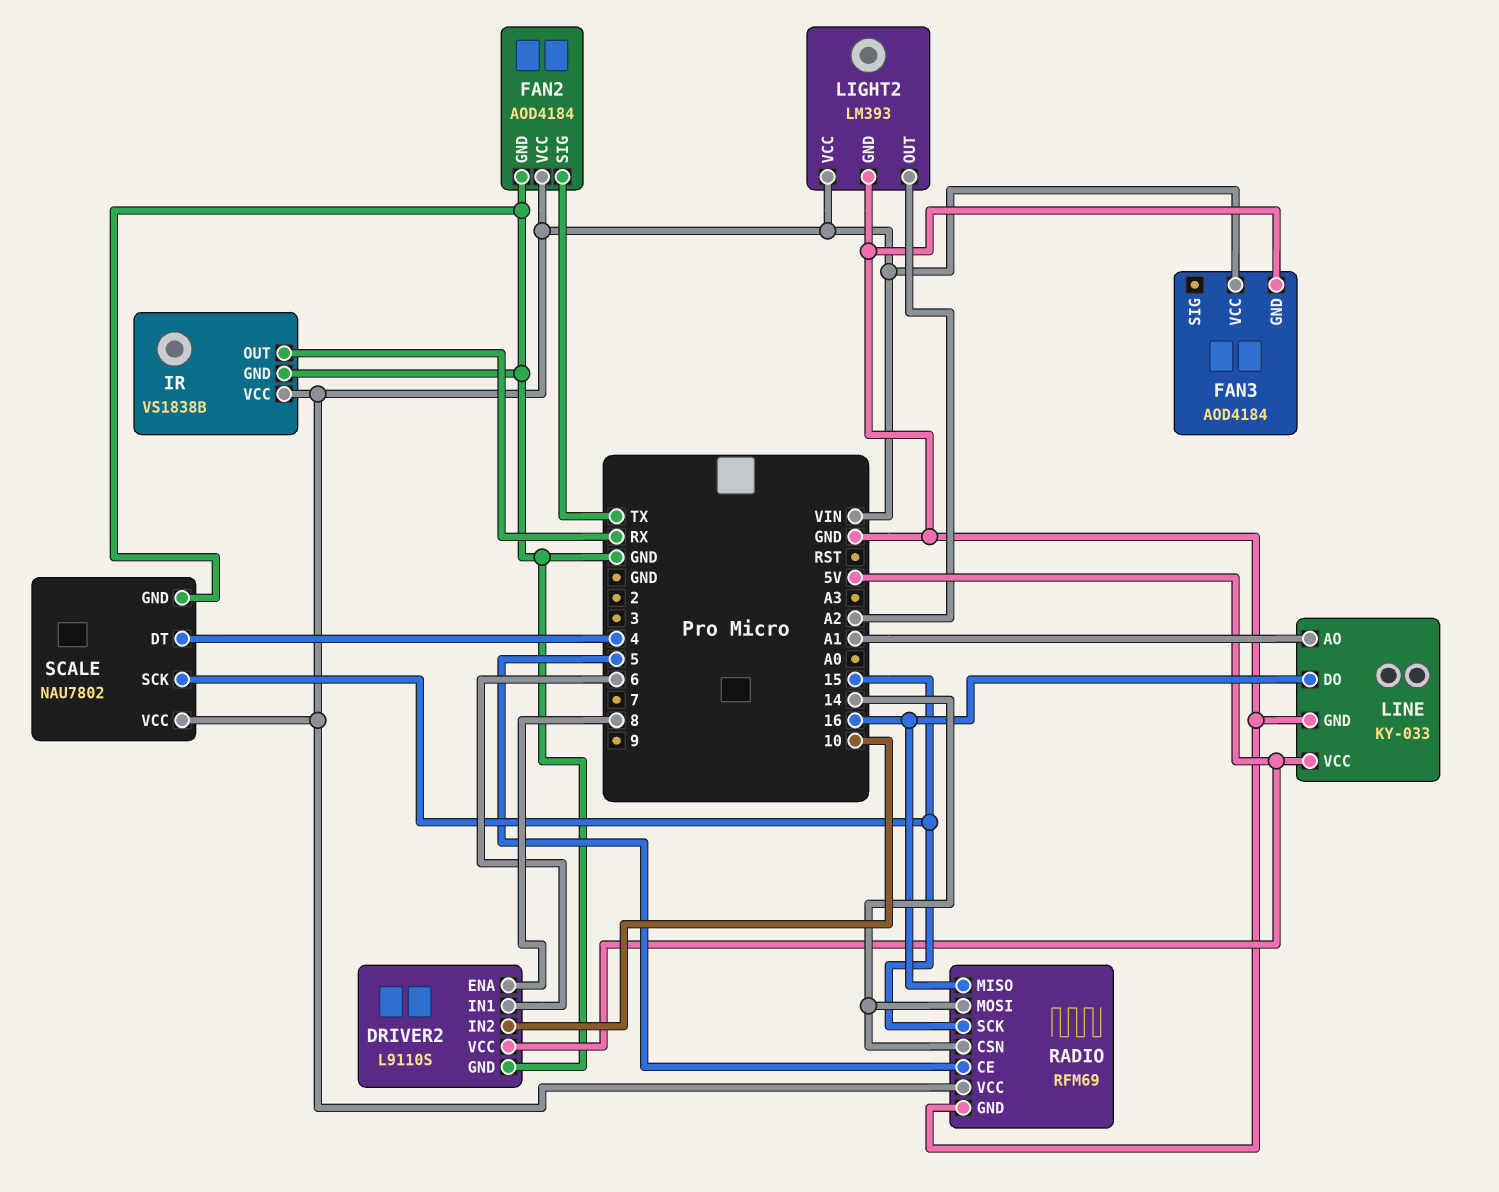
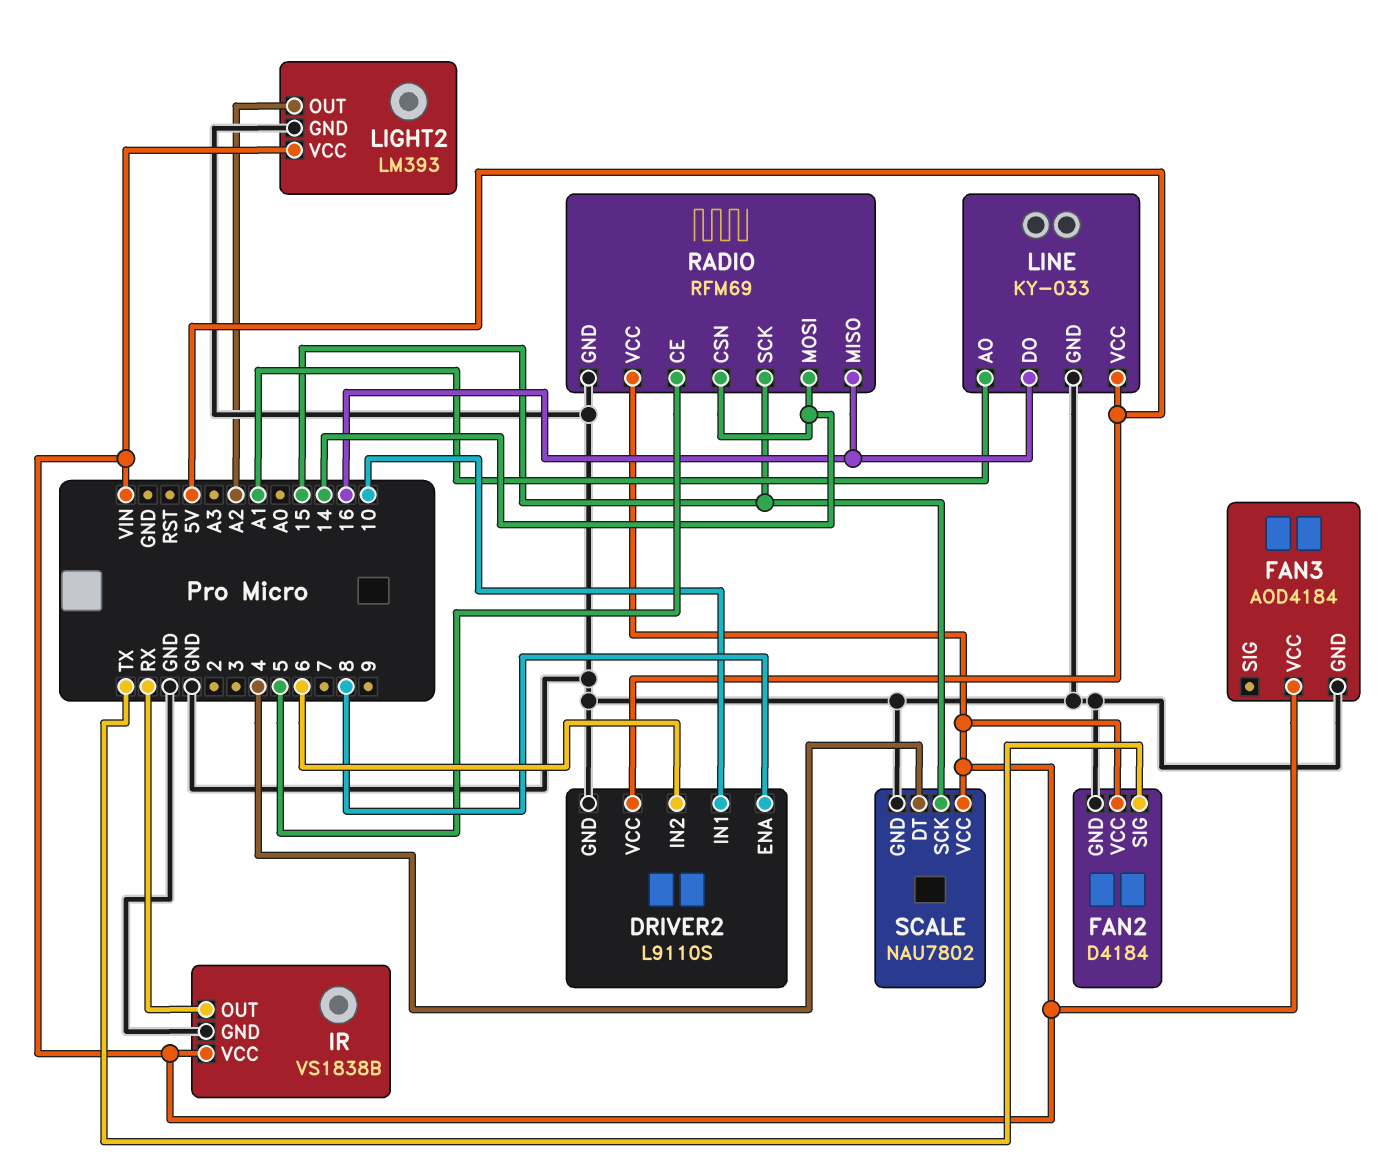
DRIVER2 pin IN1: 6 -> 10
DRIVER2 pin IN2: 10 -> 6
FAN2: AOD4184 -> D4184

